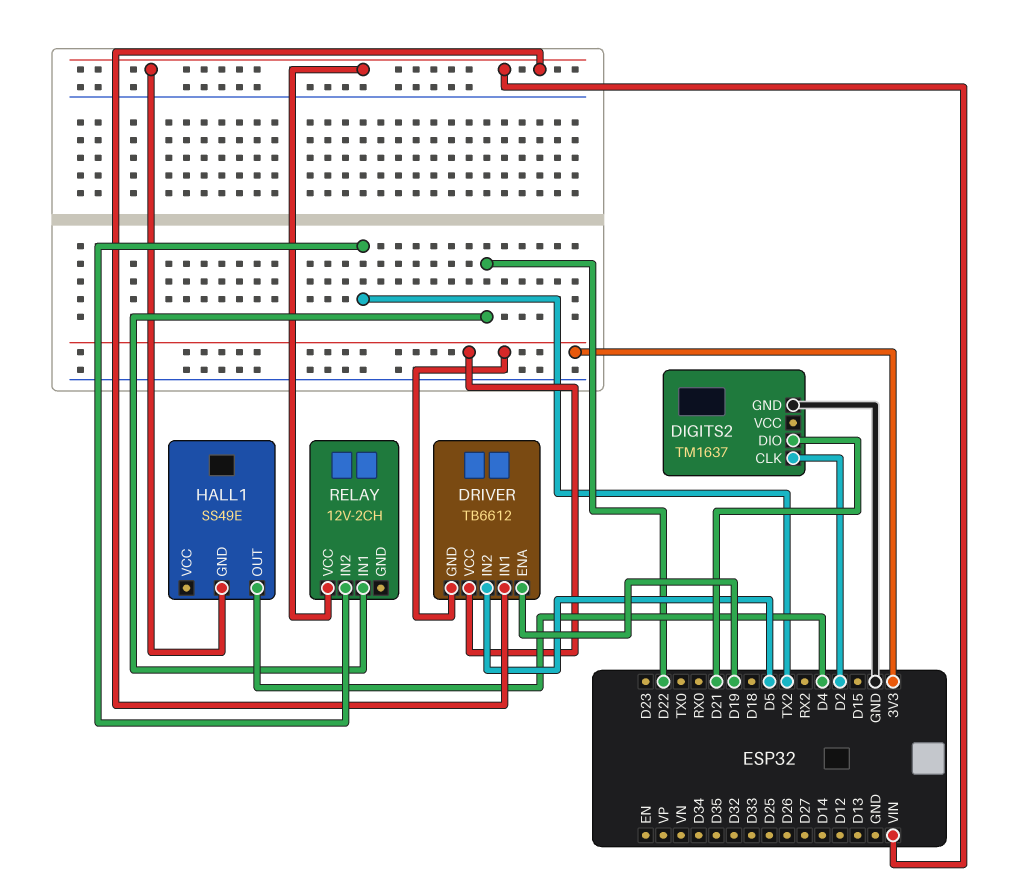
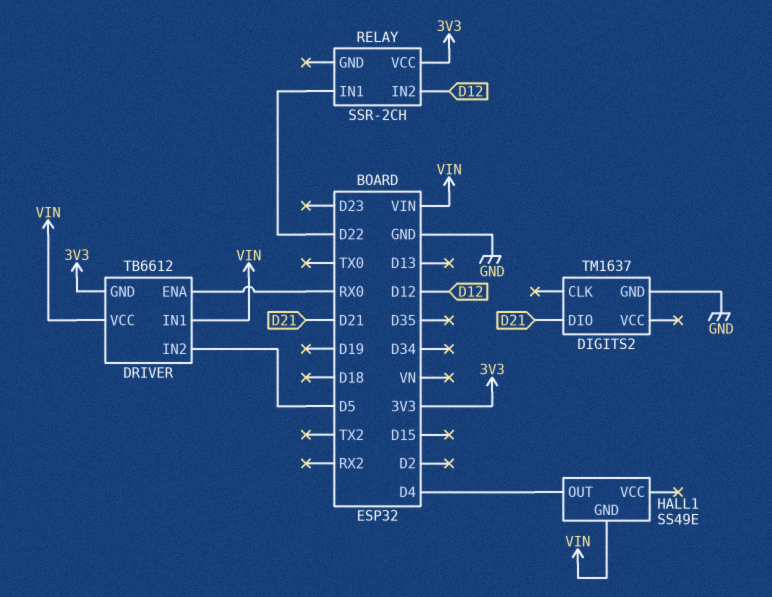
DIGITS2 pin CLK: D2 -> none
DRIVER pin ENA: D19 -> RX0
DRIVER pin VCC: 3V3 -> VIN
RELAY: 12V-2CH -> SSR-2CH
RELAY pin IN2: TX2 -> D12
RELAY pin VCC: VIN -> 3V3

